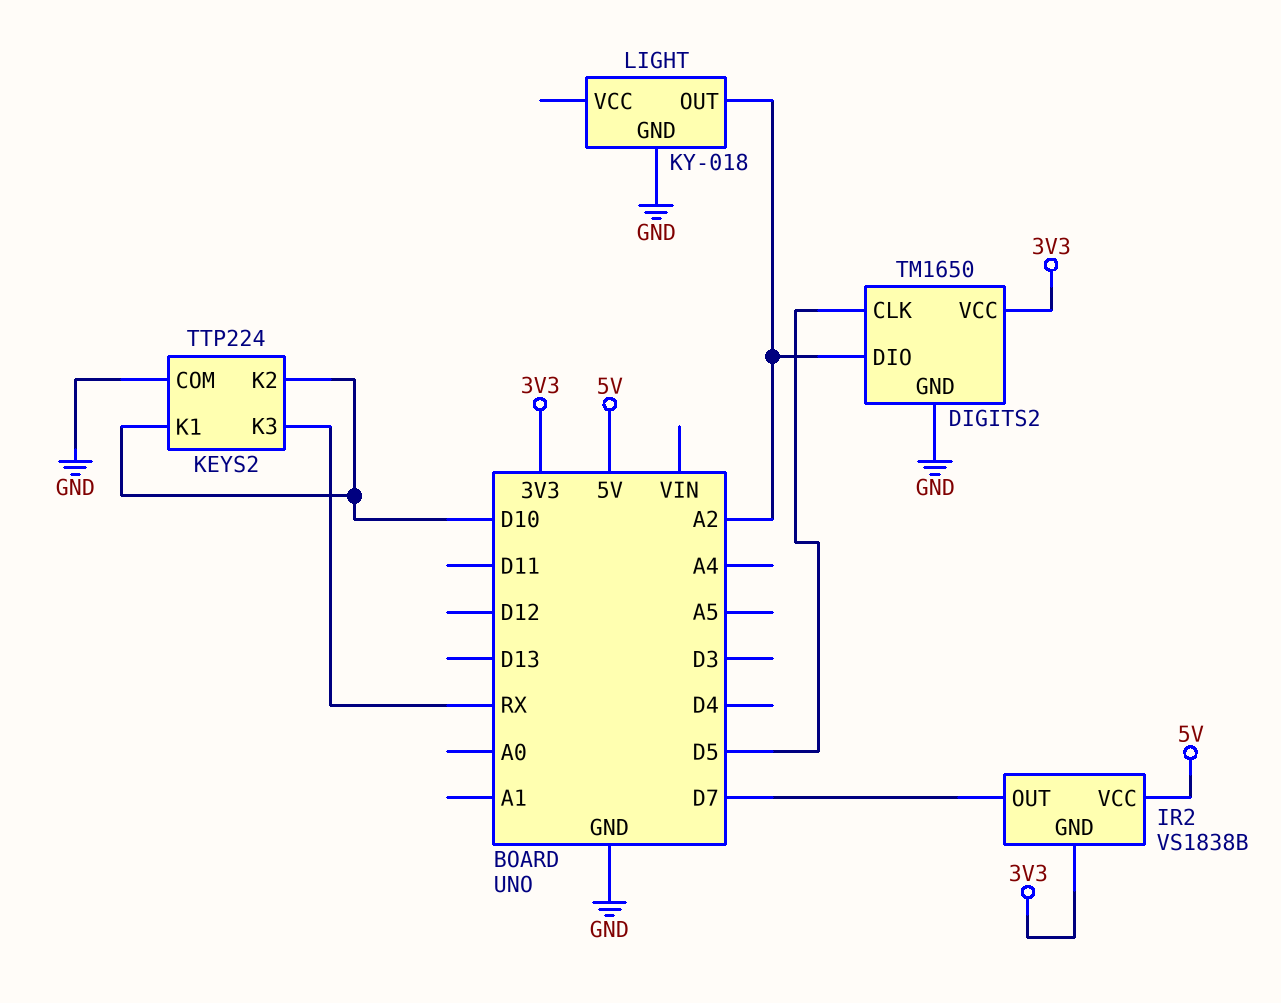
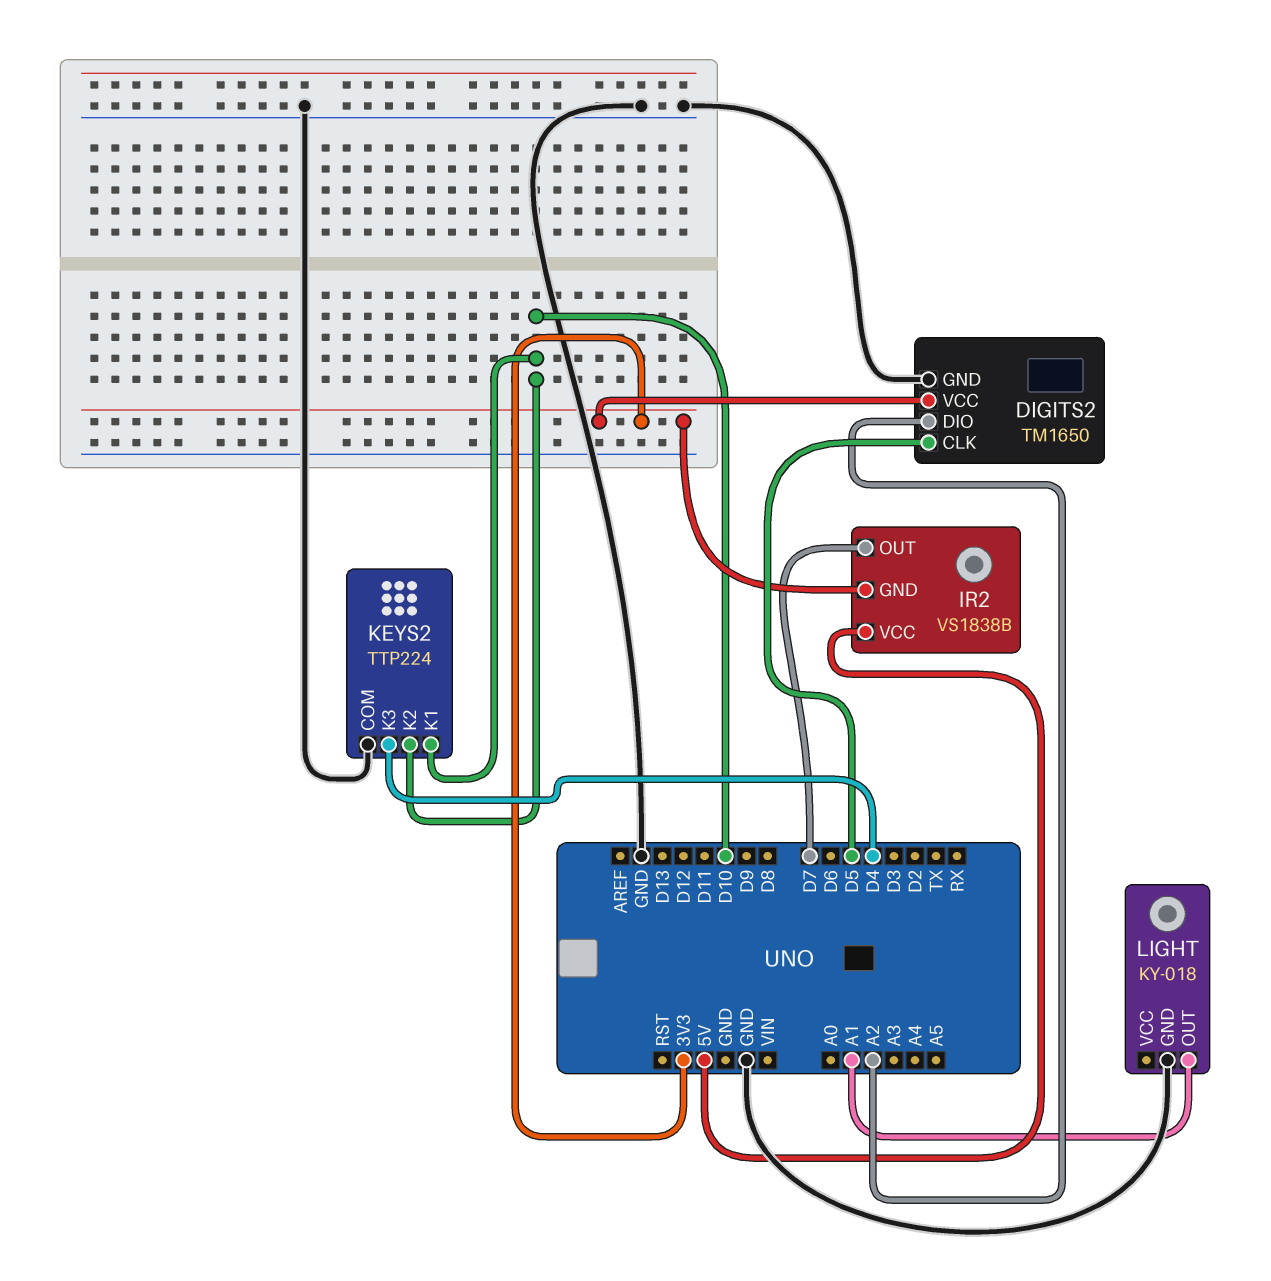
KEYS2 pin K3: RX -> D4
LIGHT pin OUT: A2 -> A1

